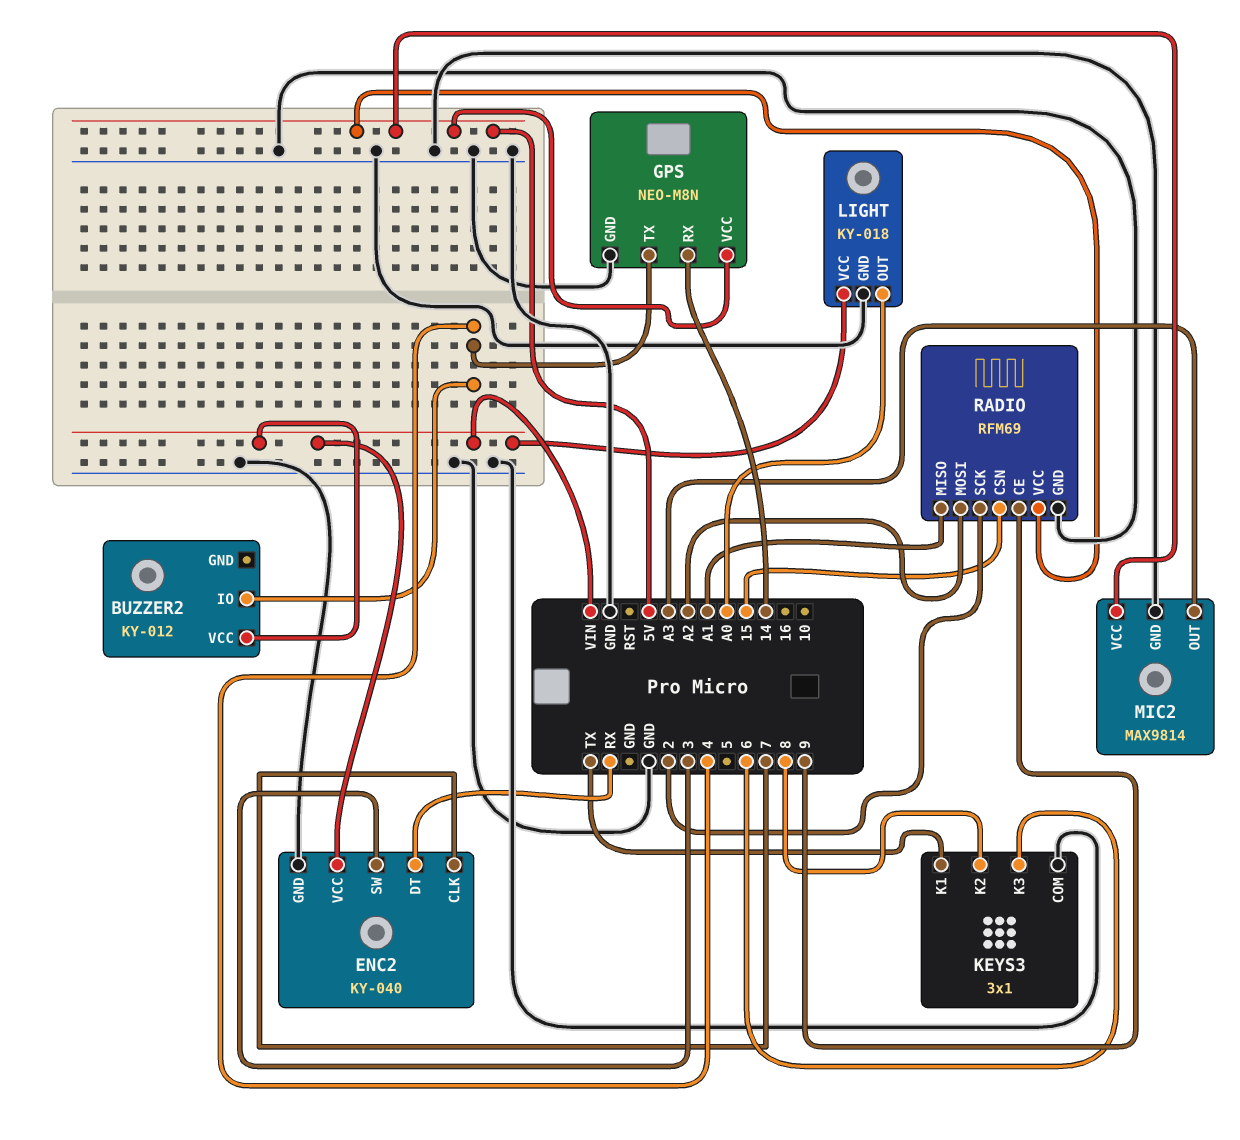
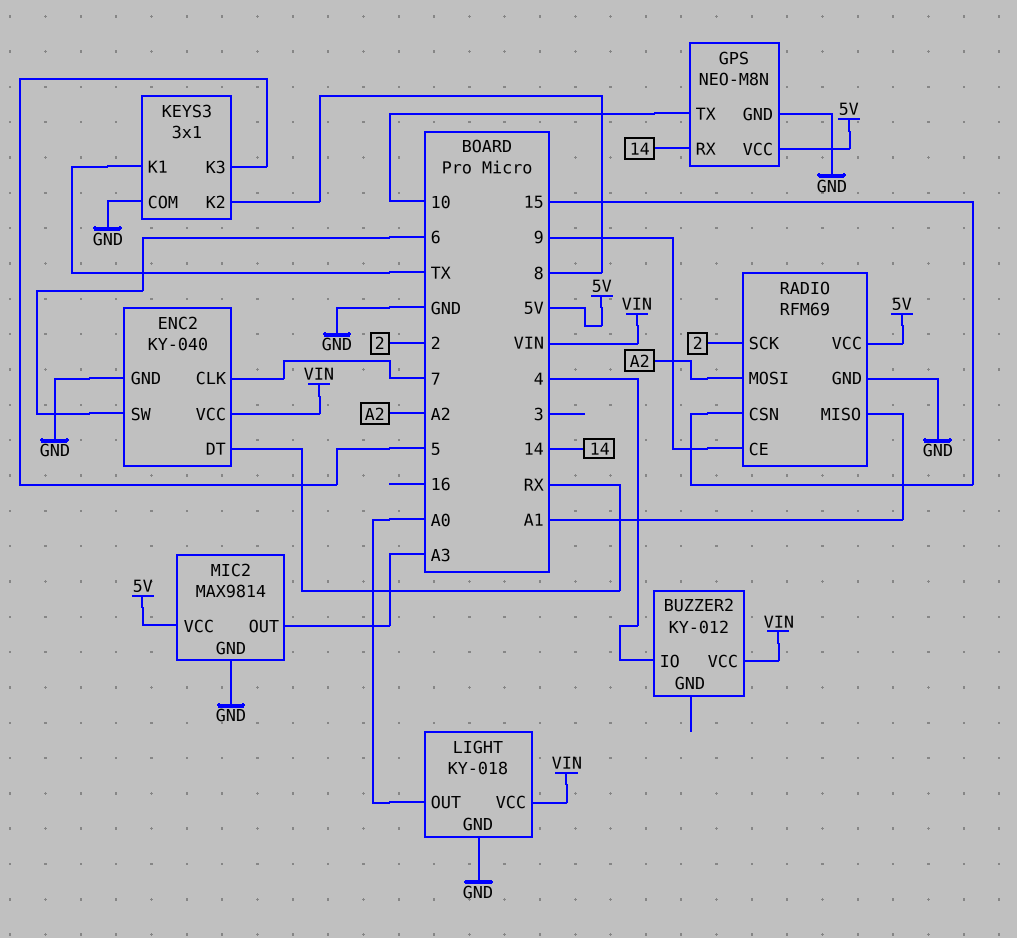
ENC2 pin SW: 3 -> 6
GPS pin TX: 4 -> 10
KEYS3 pin K3: 6 -> 5

